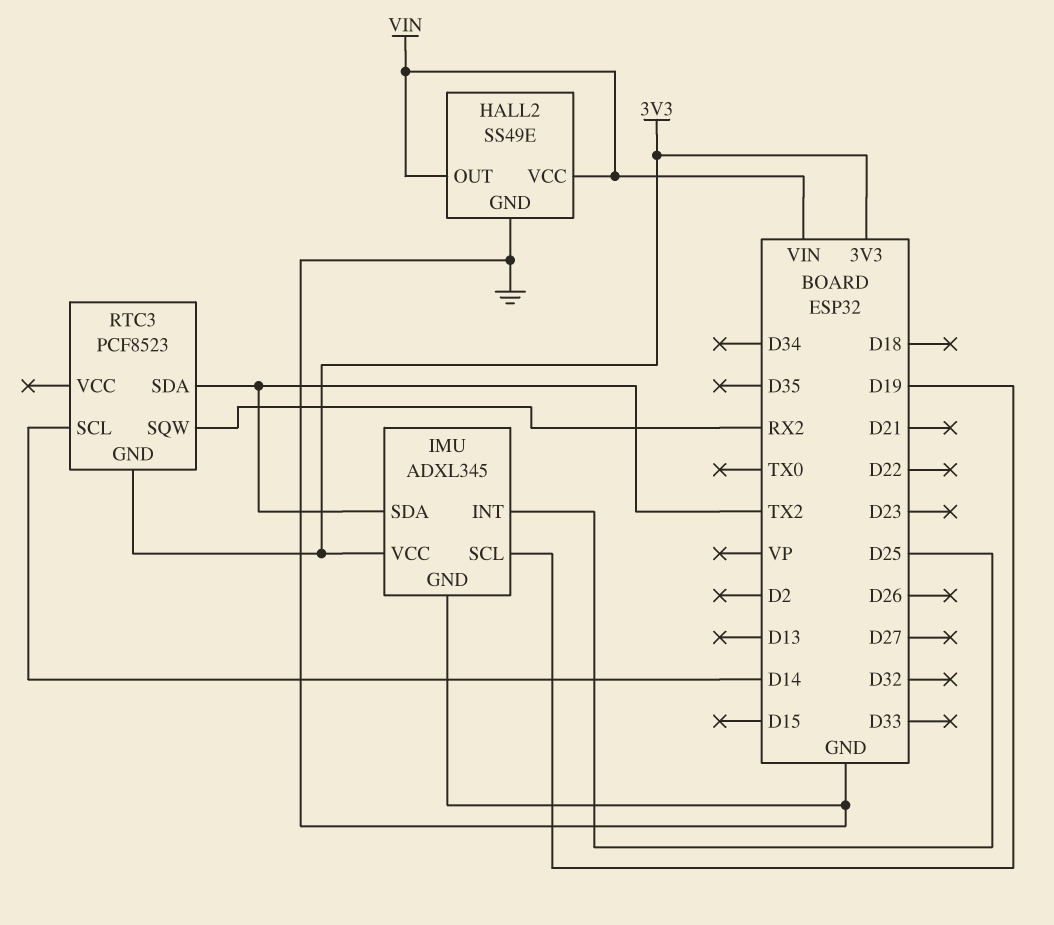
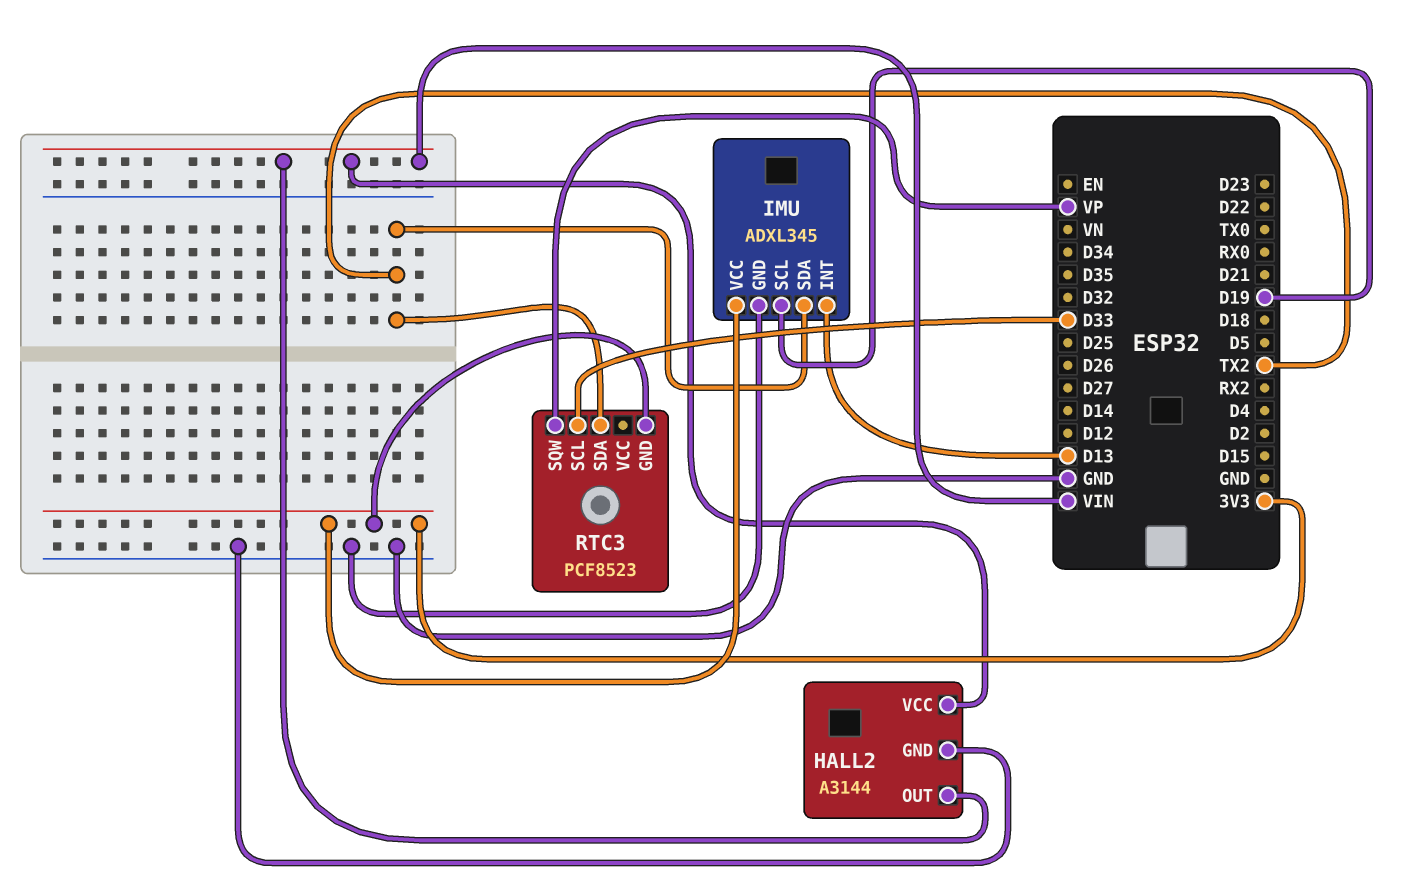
HALL2: SS49E -> A3144
IMU pin INT: D25 -> D13
RTC3 pin SCL: D14 -> D33
RTC3 pin SQW: RX2 -> VP

